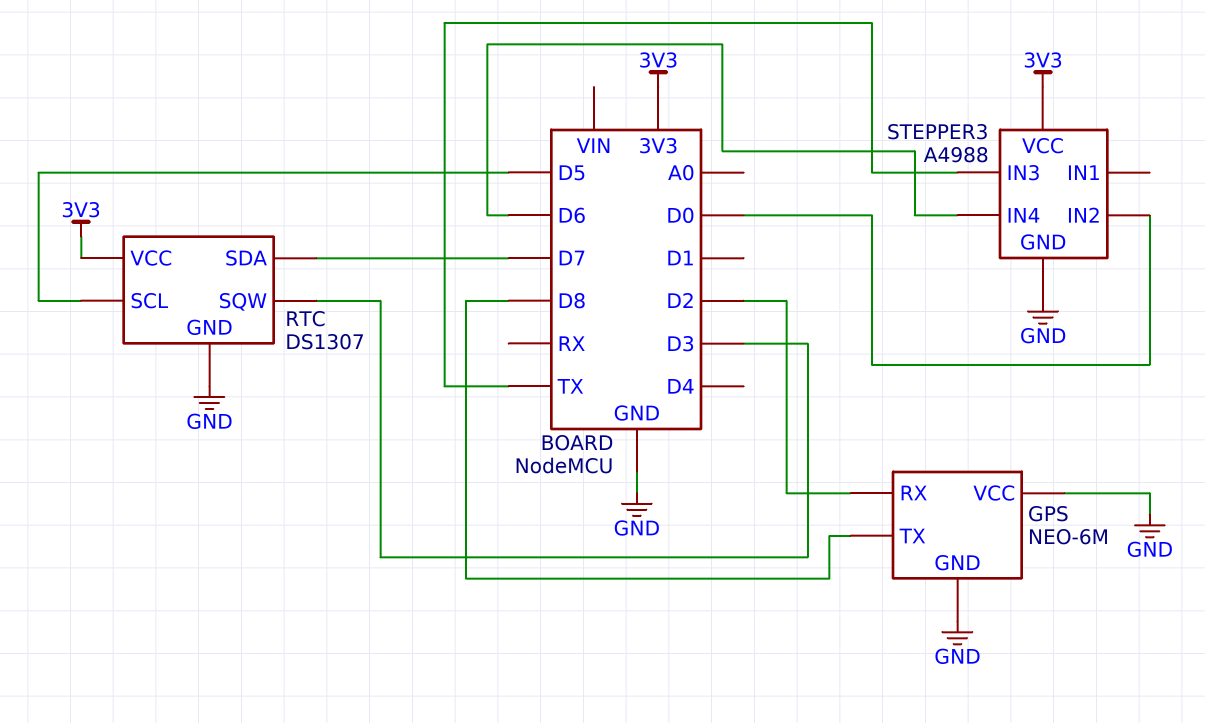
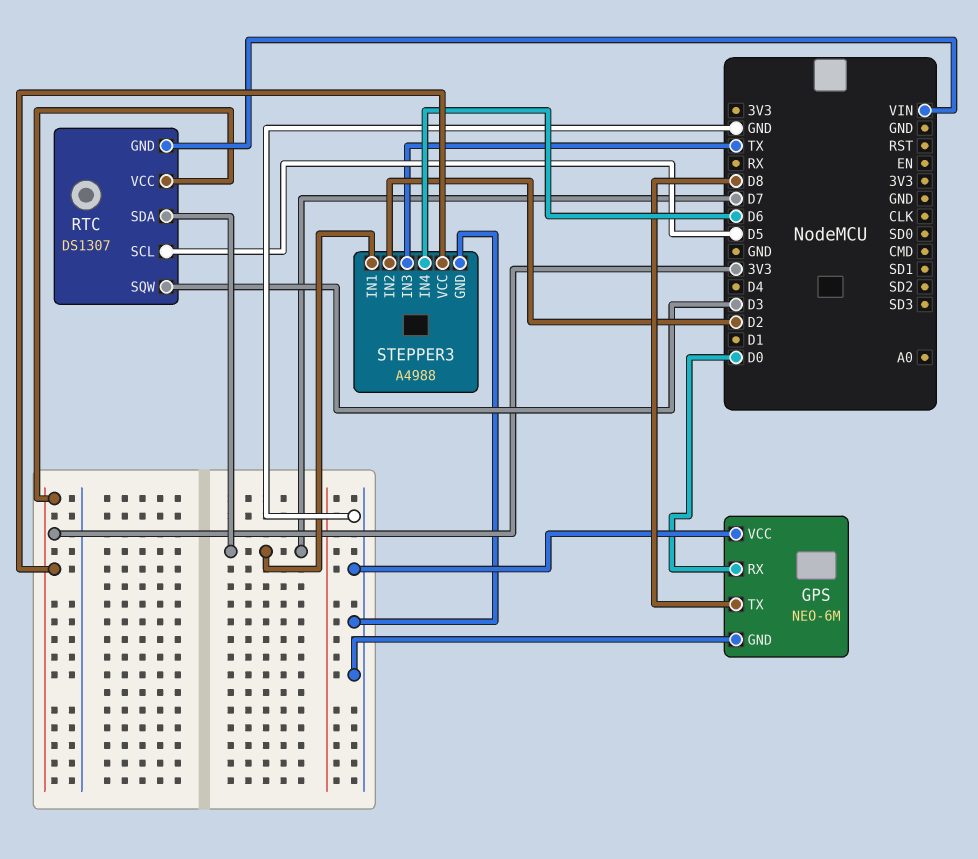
GPS pin RX: D2 -> D0
RTC pin GND: GND -> VIN
STEPPER3 pin IN1: none -> D7
STEPPER3 pin IN2: D0 -> D2

